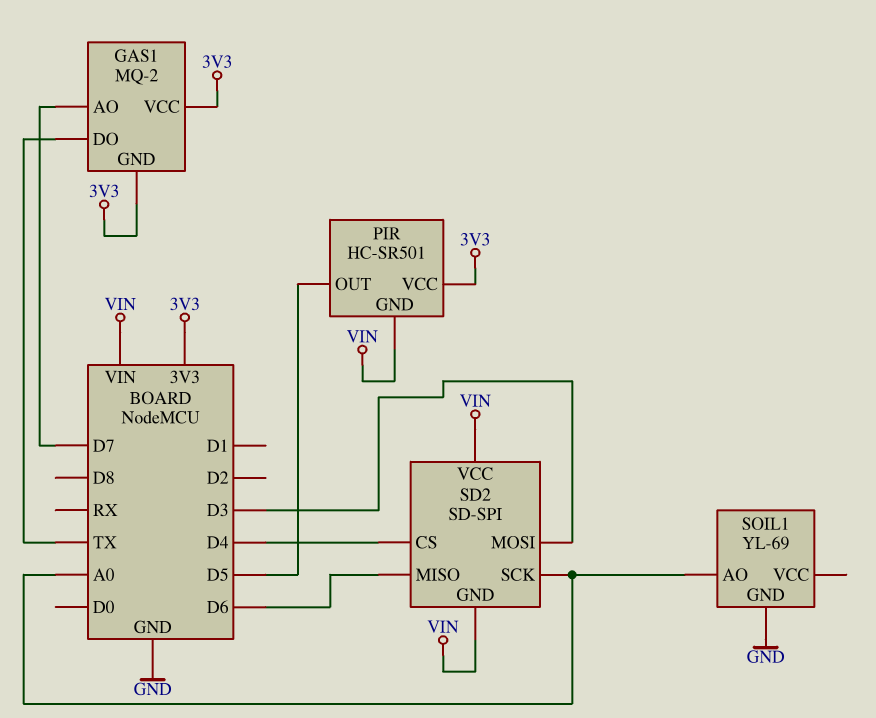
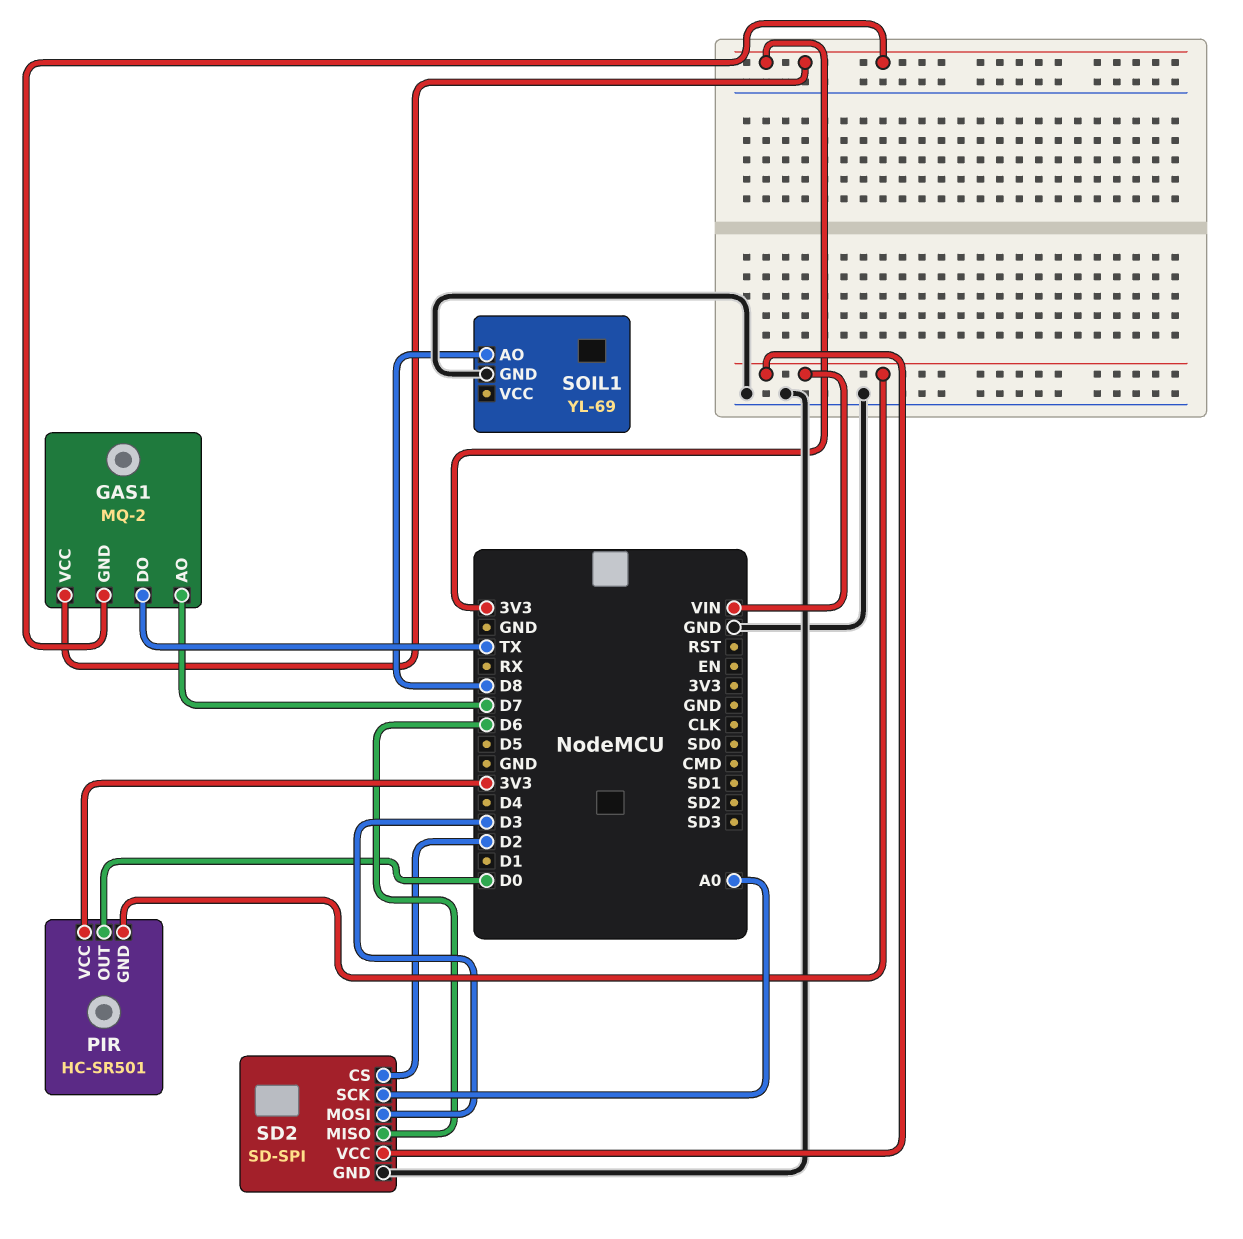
PIR pin OUT: D5 -> D0
SD2 pin CS: D4 -> D2
SD2 pin GND: VIN -> GND
SOIL1 pin AO: A0 -> D8

